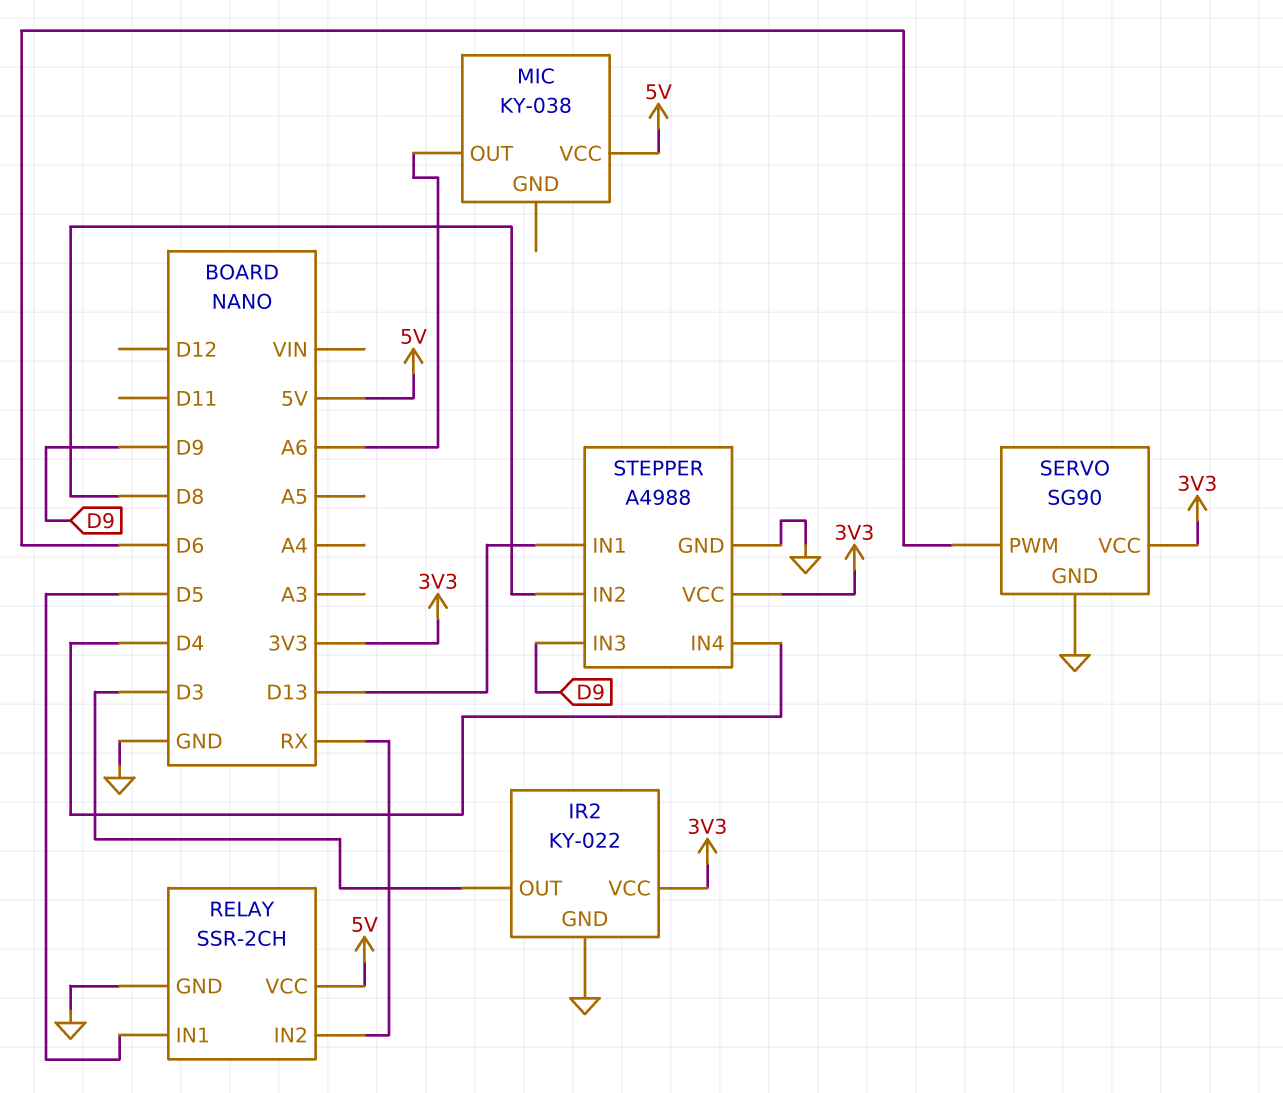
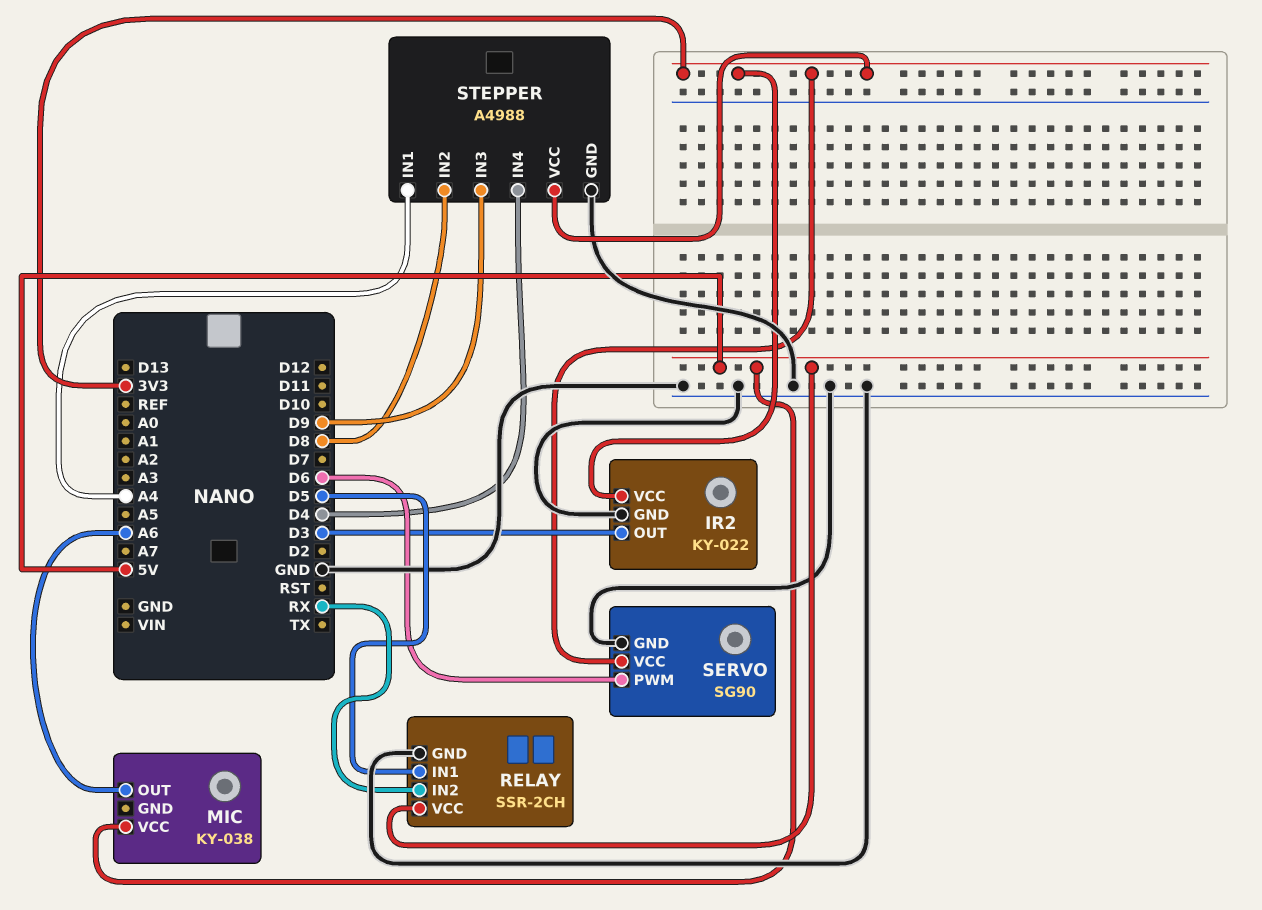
STEPPER pin IN1: D13 -> A4

